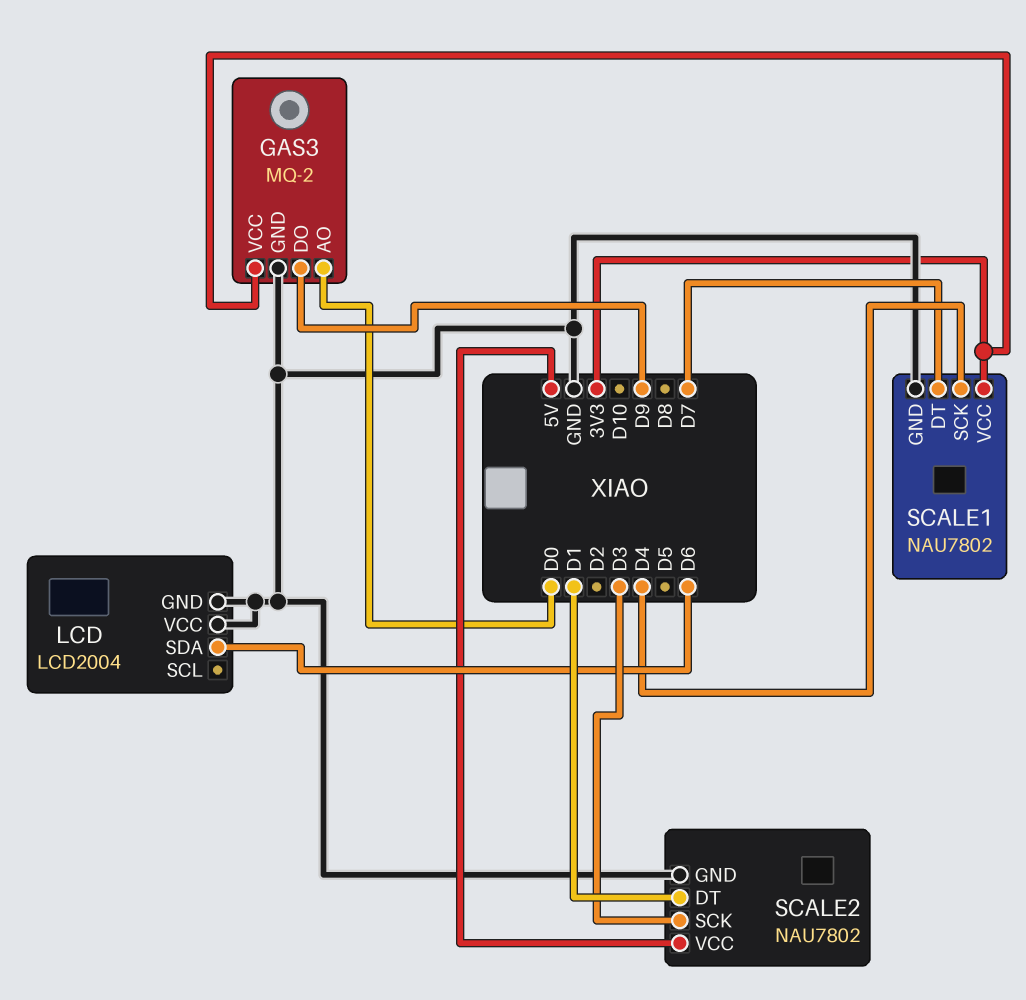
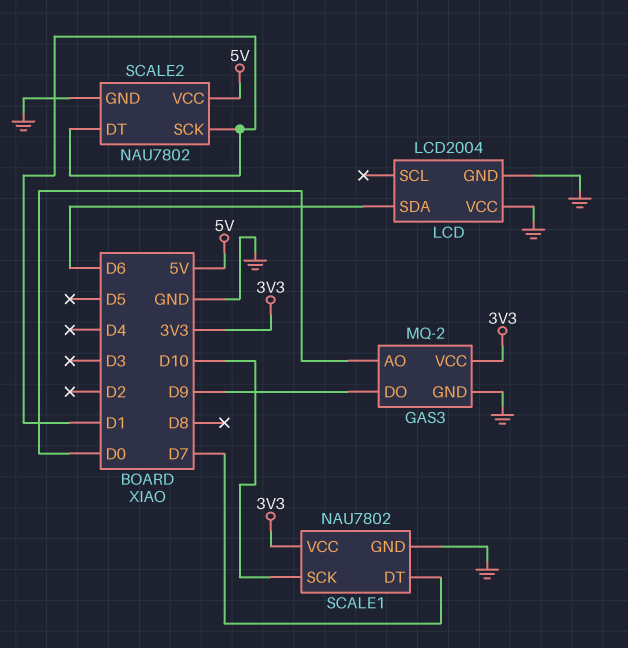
SCALE1 pin SCK: D4 -> D10
SCALE2 pin SCK: D3 -> D1

